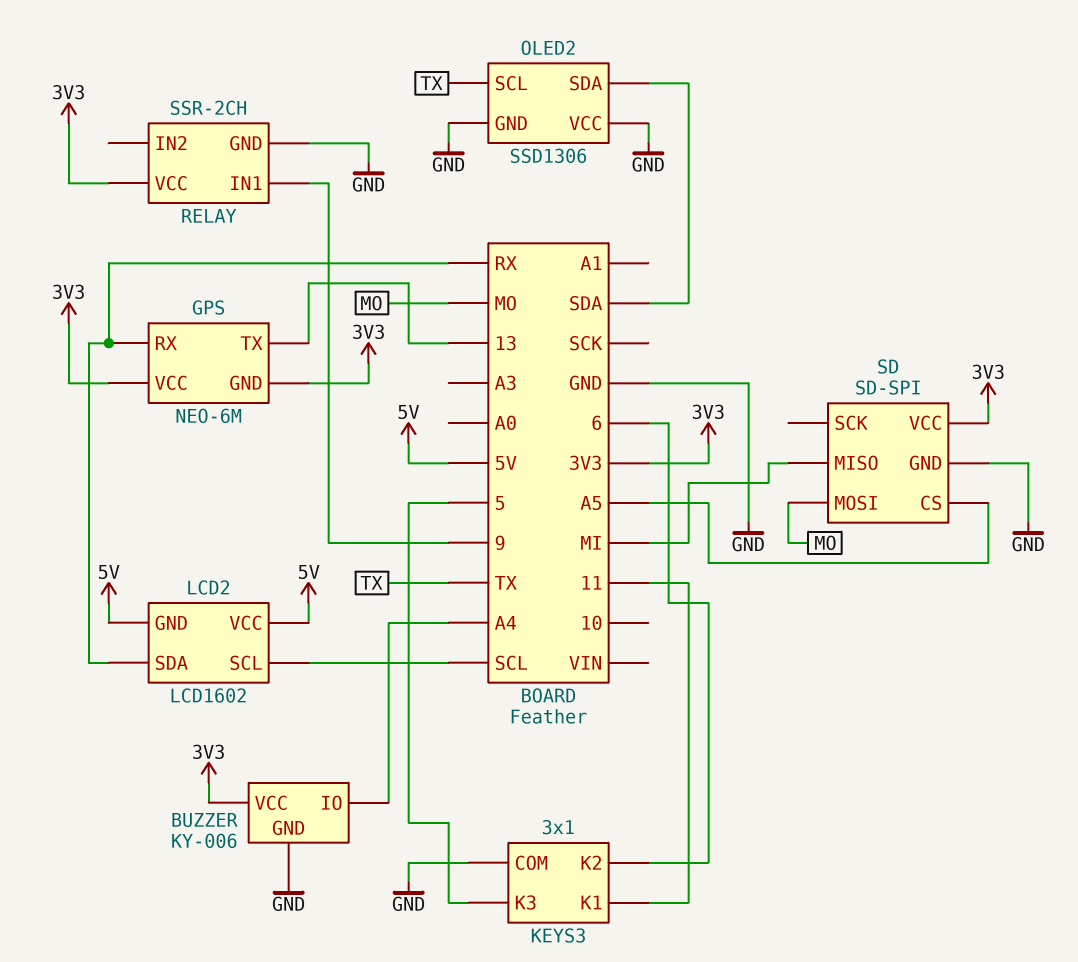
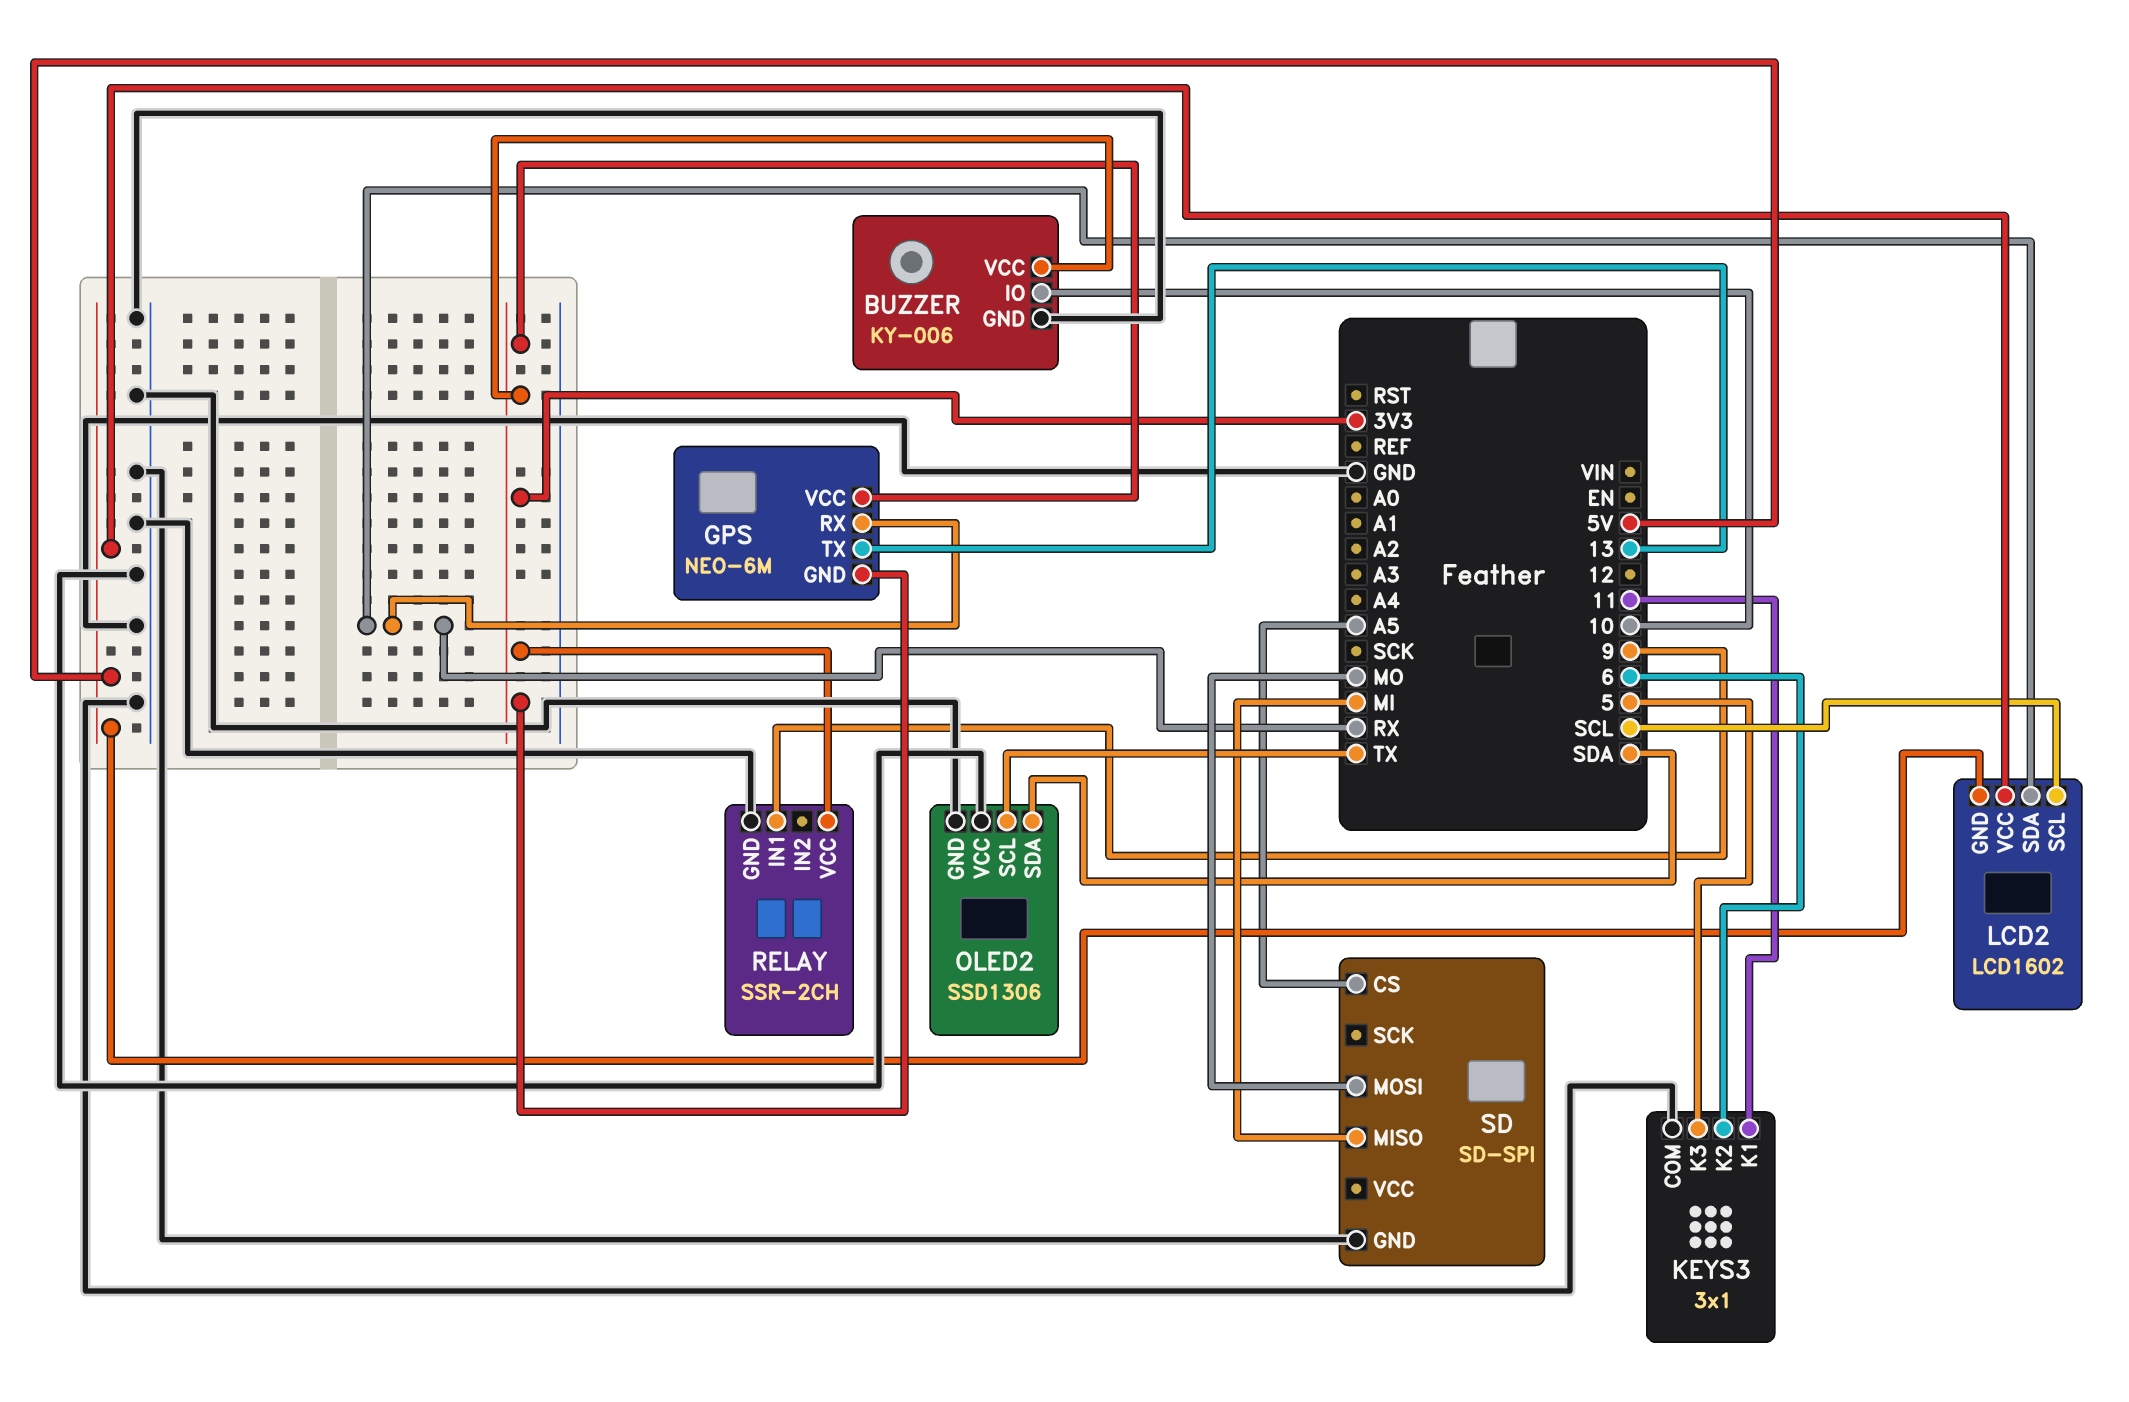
BUZZER pin IO: A4 -> 10
SD pin VCC: 3V3 -> none

